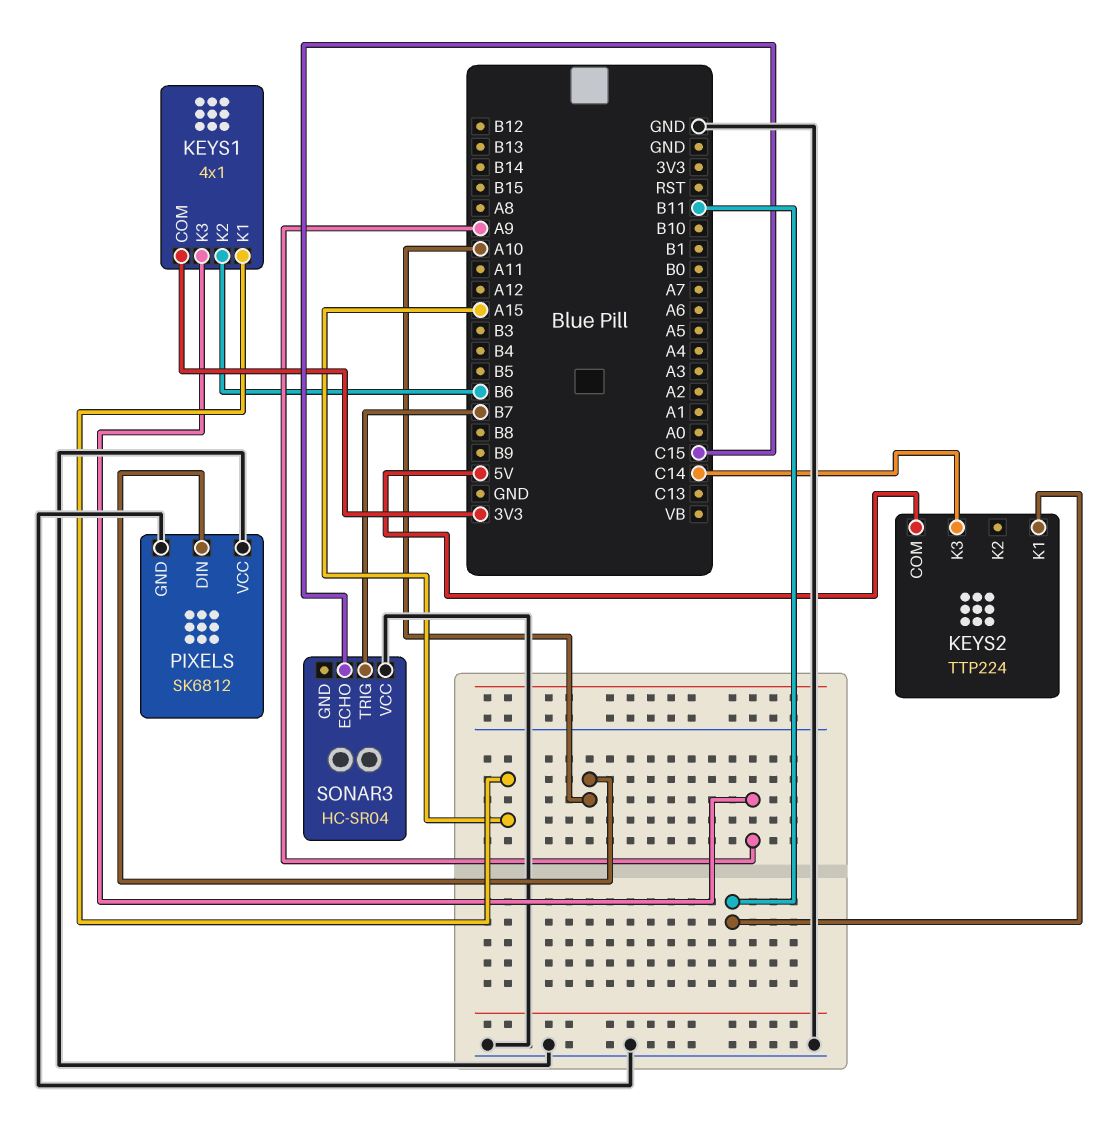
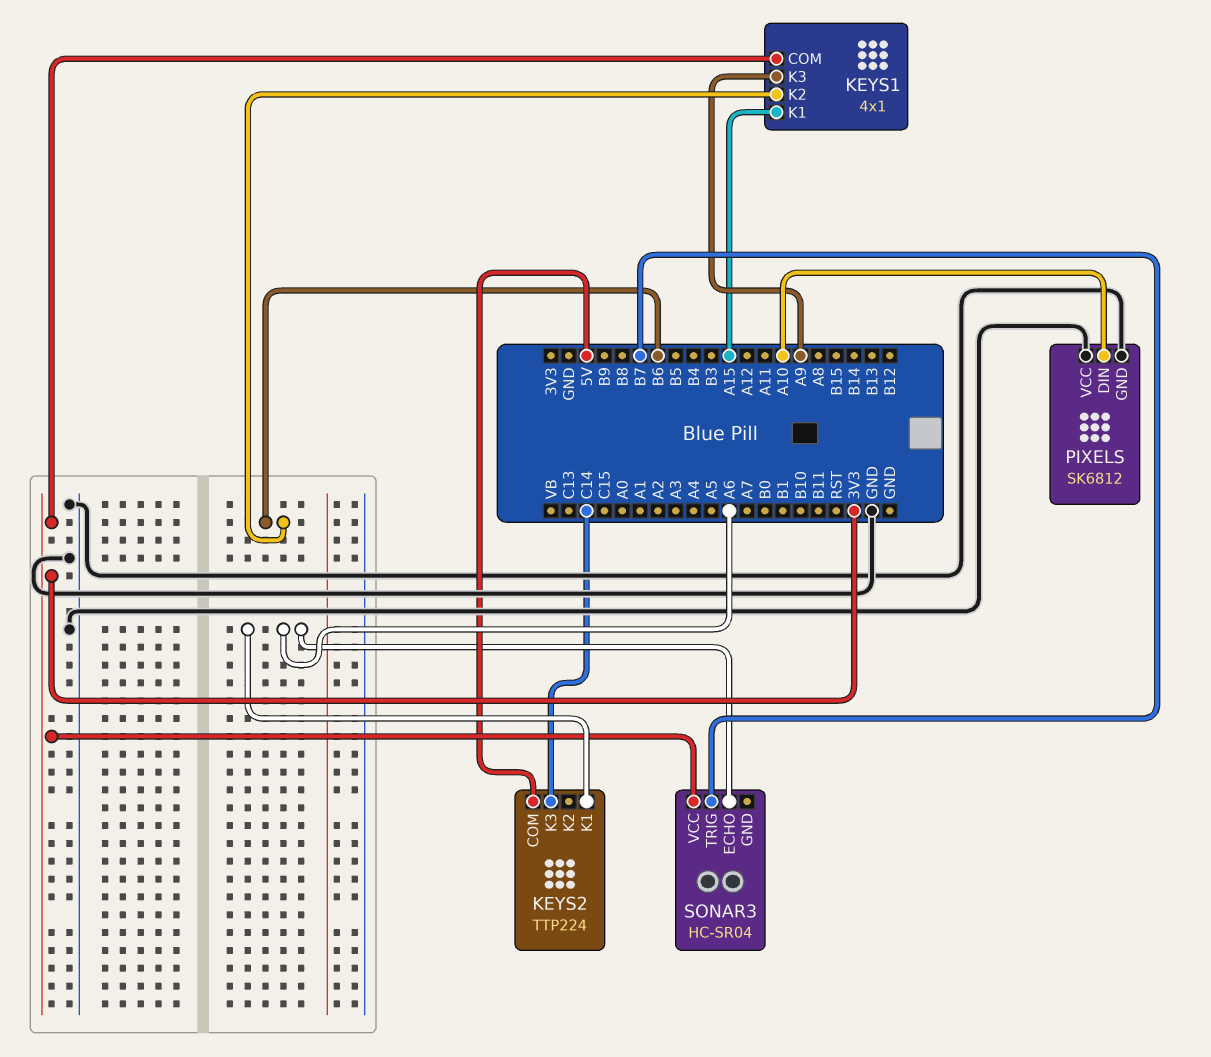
KEYS2 pin K1: B11 -> A6
SONAR3 pin ECHO: C15 -> A6
SONAR3 pin VCC: GND -> 3V3

